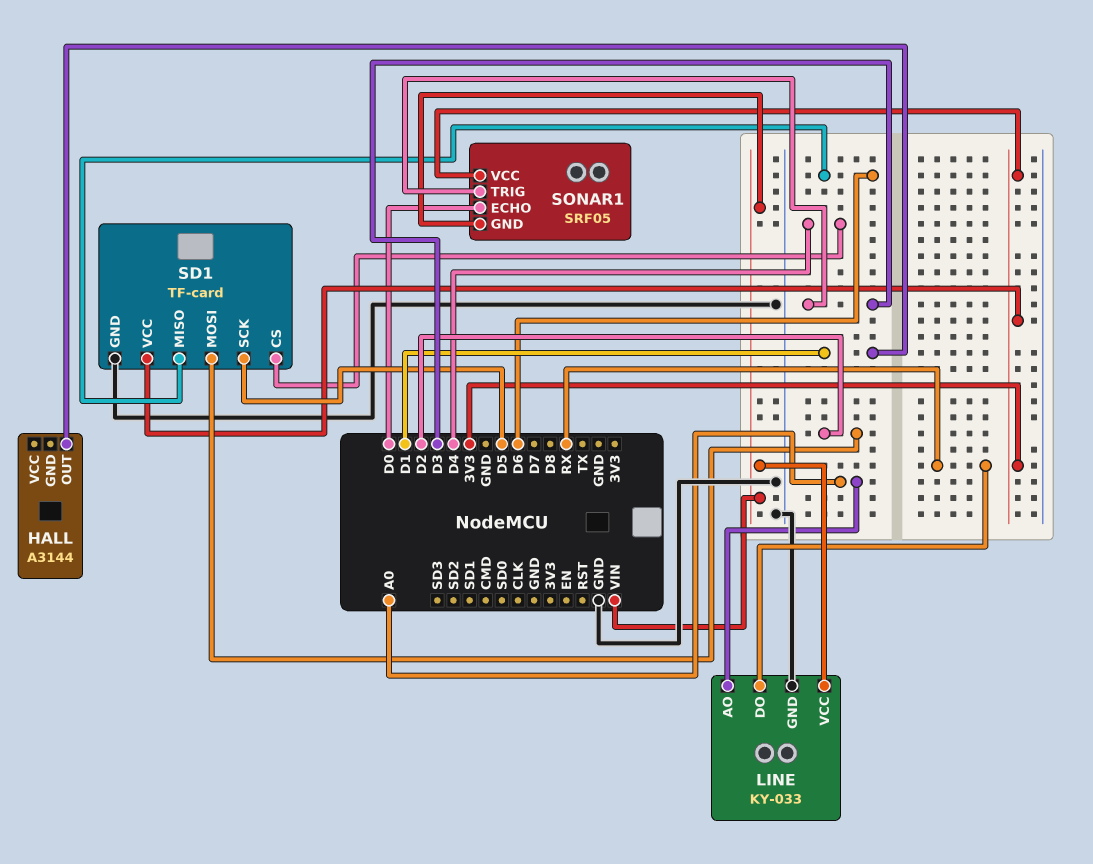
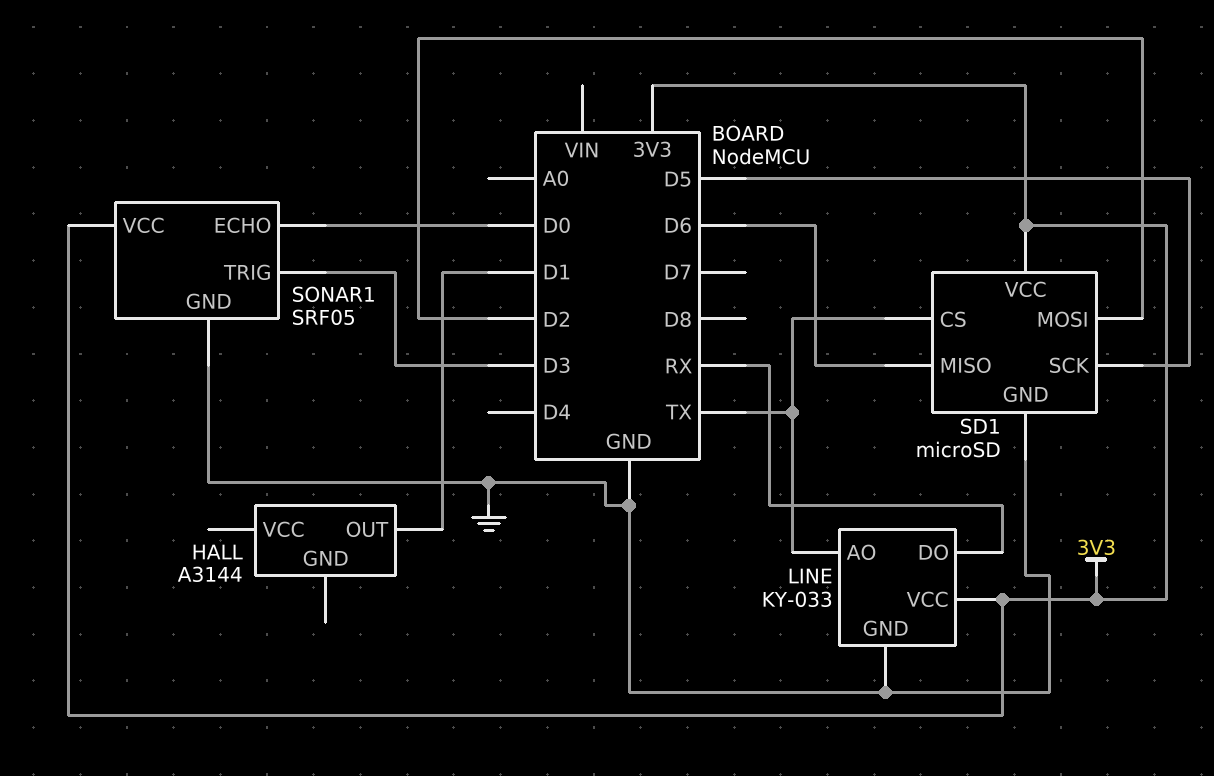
LINE pin AO: A0 -> TX
LINE pin VCC: VIN -> 3V3
SD1: TF-card -> microSD
SD1 pin CS: D4 -> TX
SONAR1 pin GND: VIN -> GND

